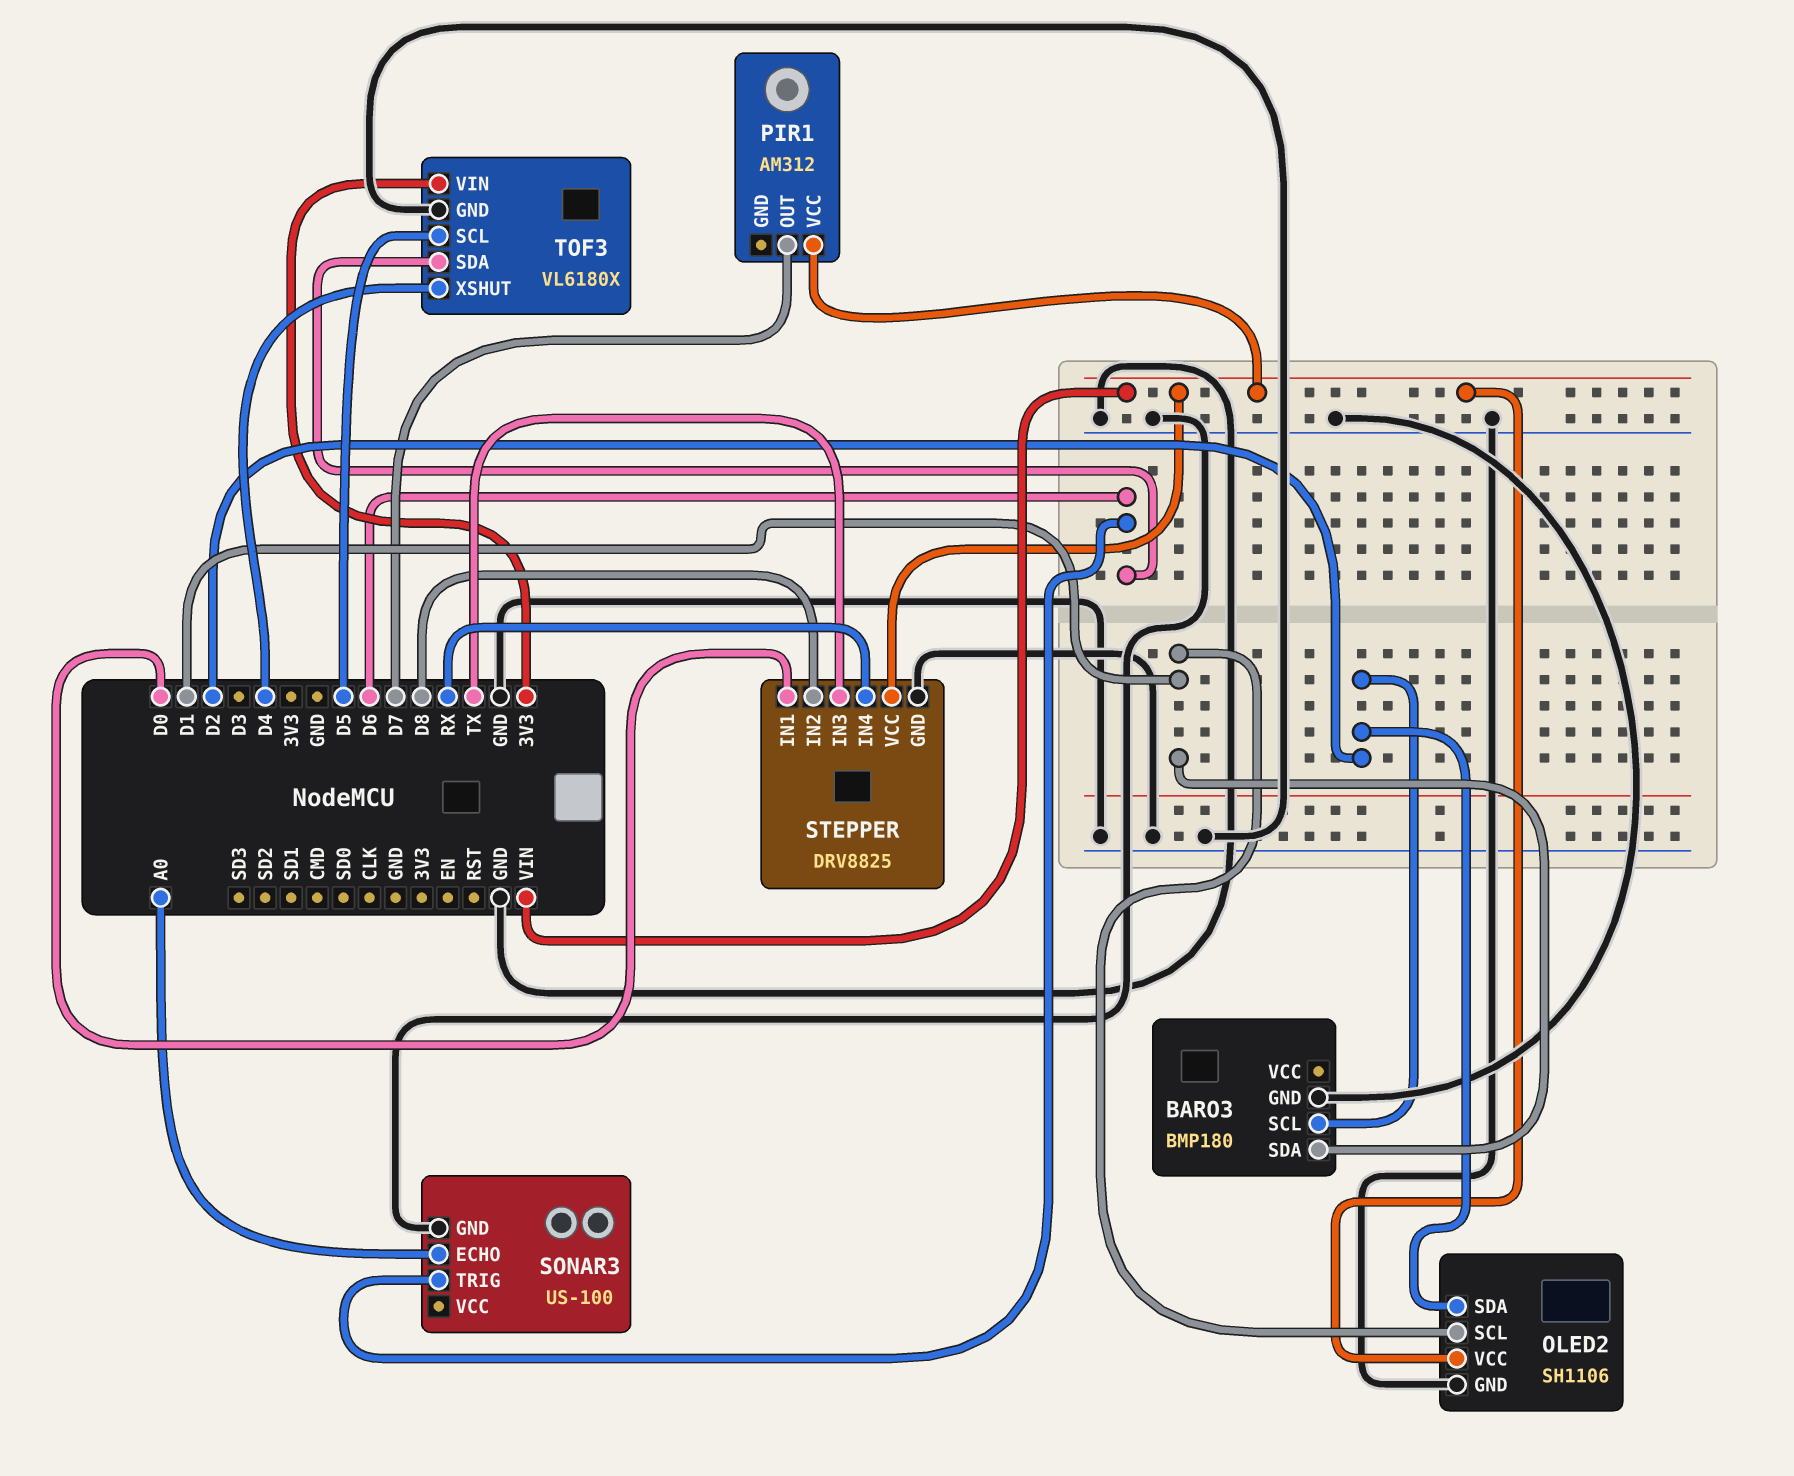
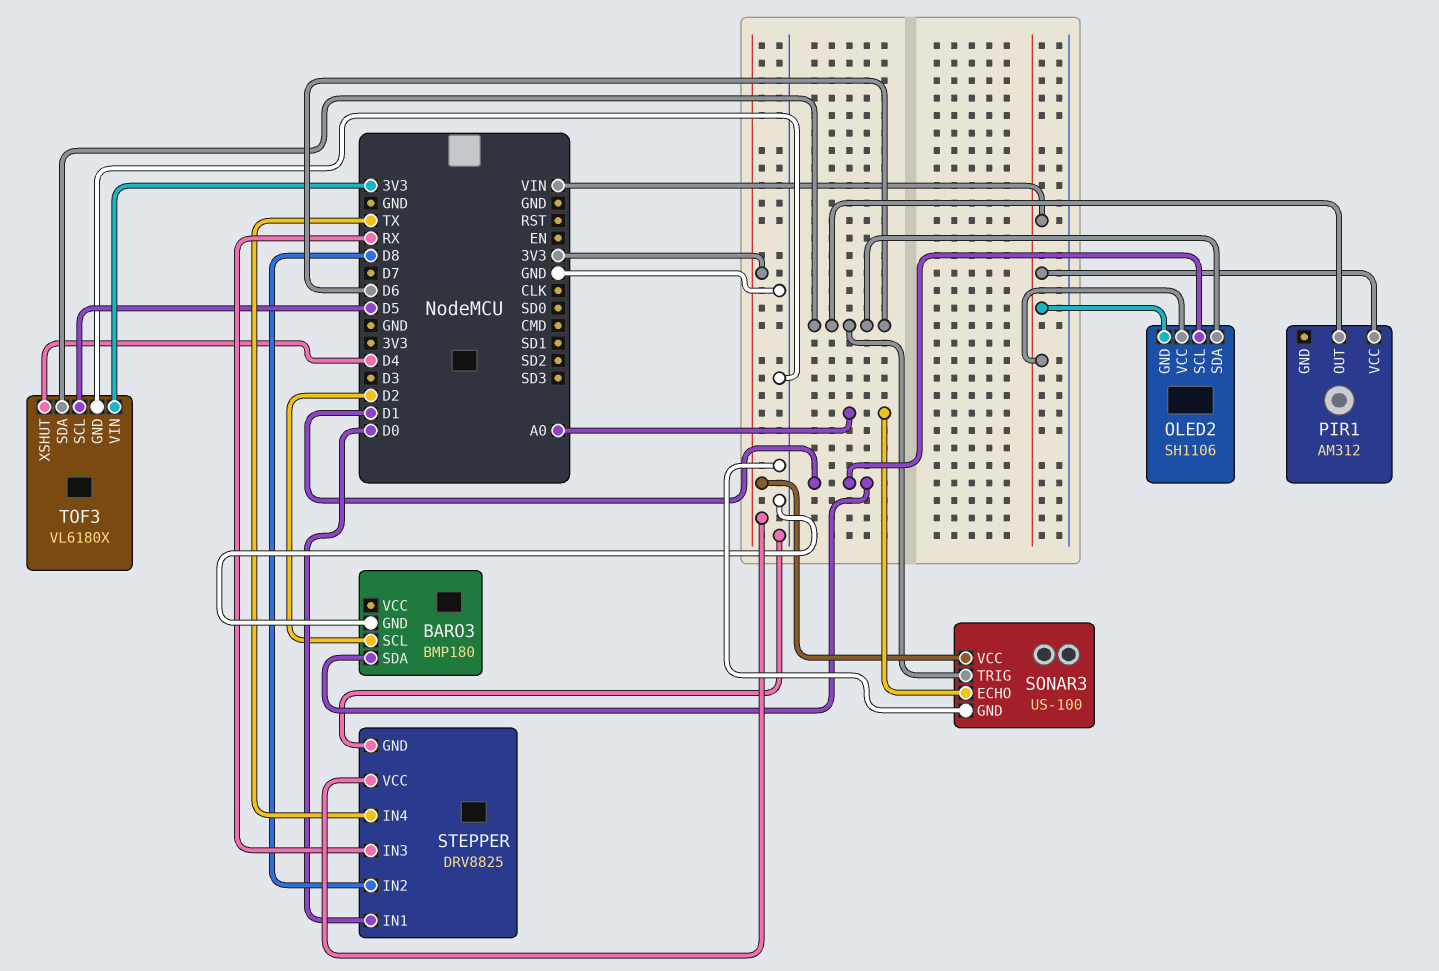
OLED2 pin GND: GND -> VIN
OLED2 pin SDA: D2 -> D6
PIR1 pin OUT: D7 -> D6
SONAR3 pin VCC: none -> 3V3
STEPPER pin IN3: TX -> RX
STEPPER pin IN4: RX -> TX
STEPPER pin VCC: VIN -> 3V3

